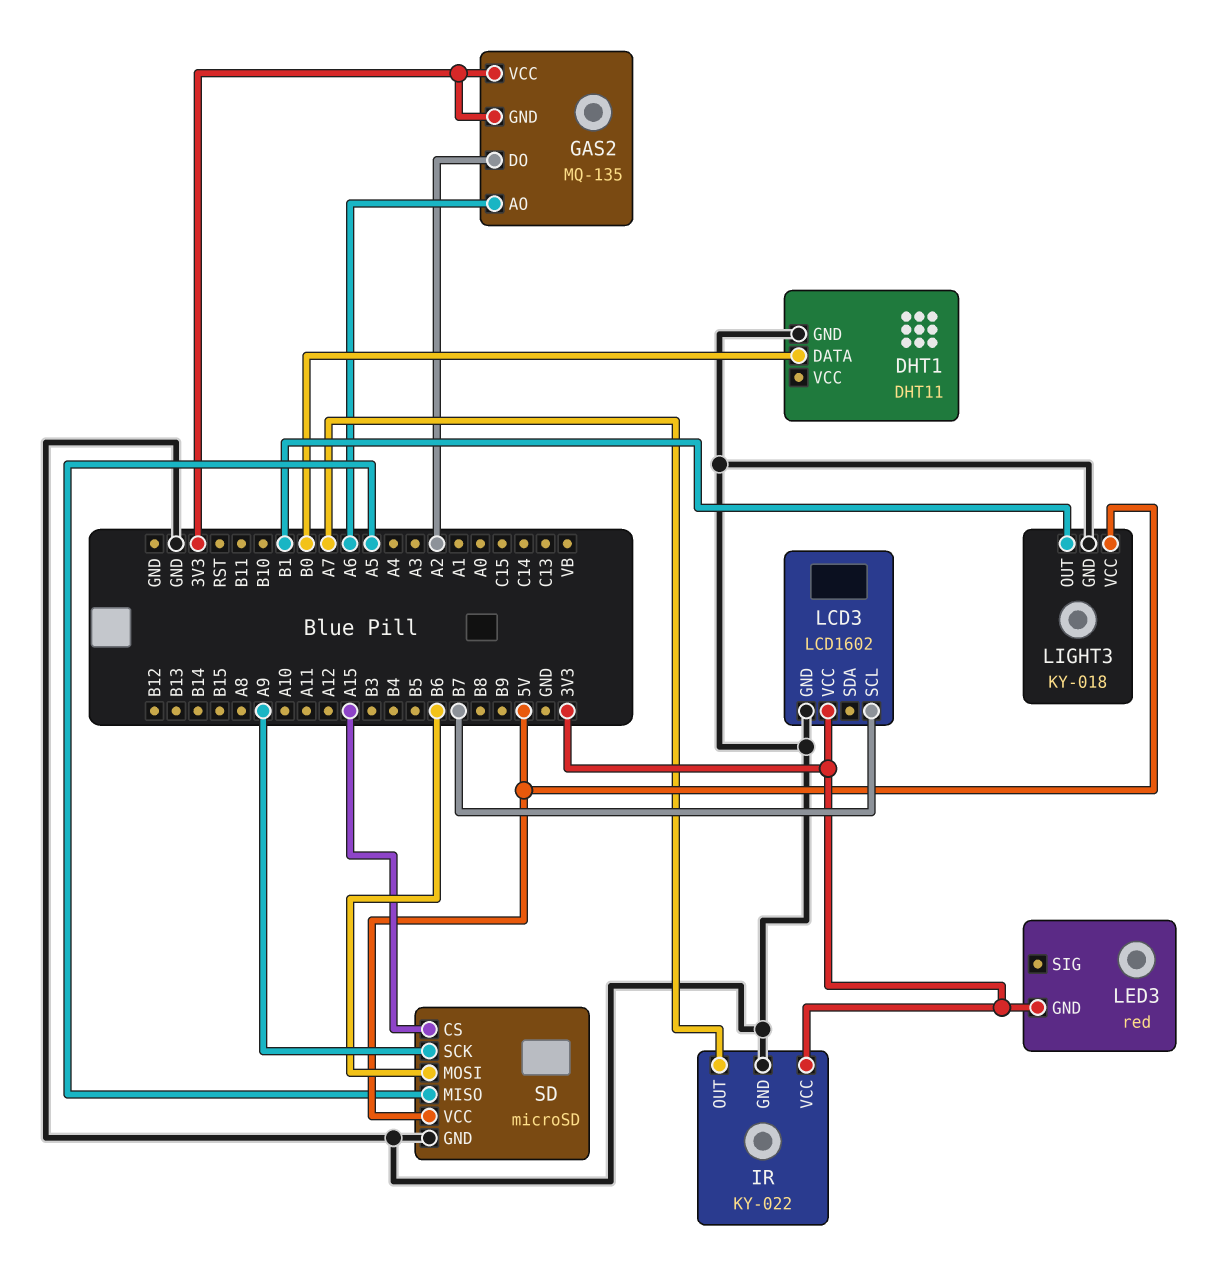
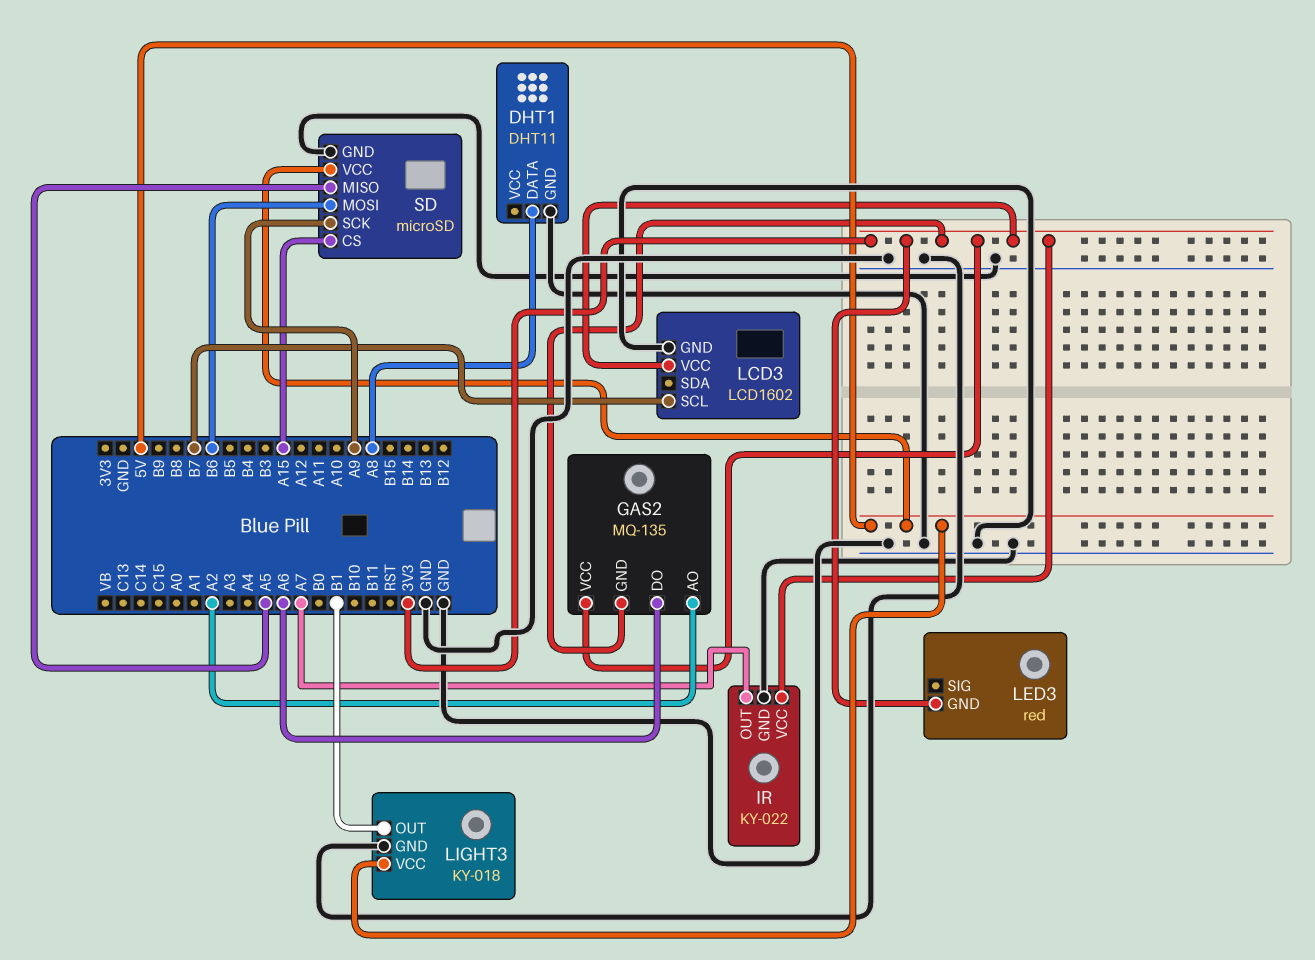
DHT1 pin DATA: B0 -> A8
GAS2 pin AO: A6 -> A2
GAS2 pin DO: A2 -> A6

